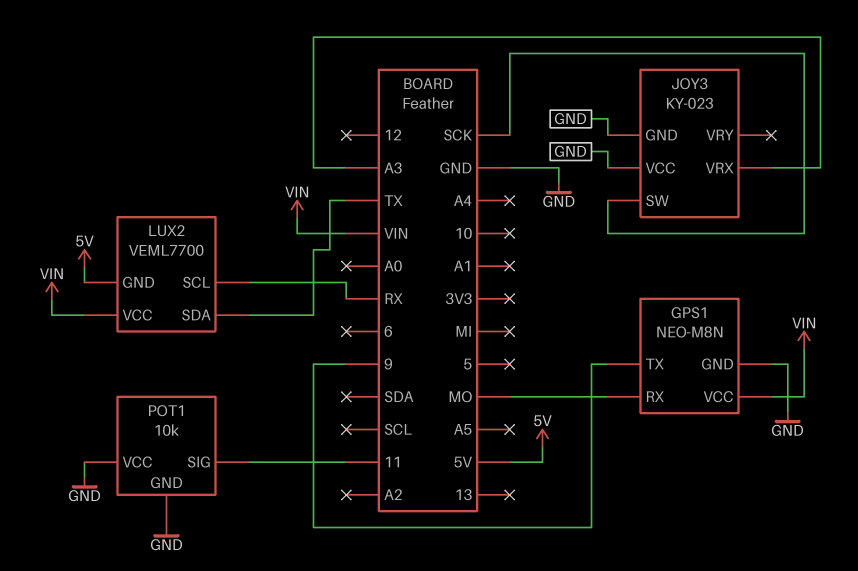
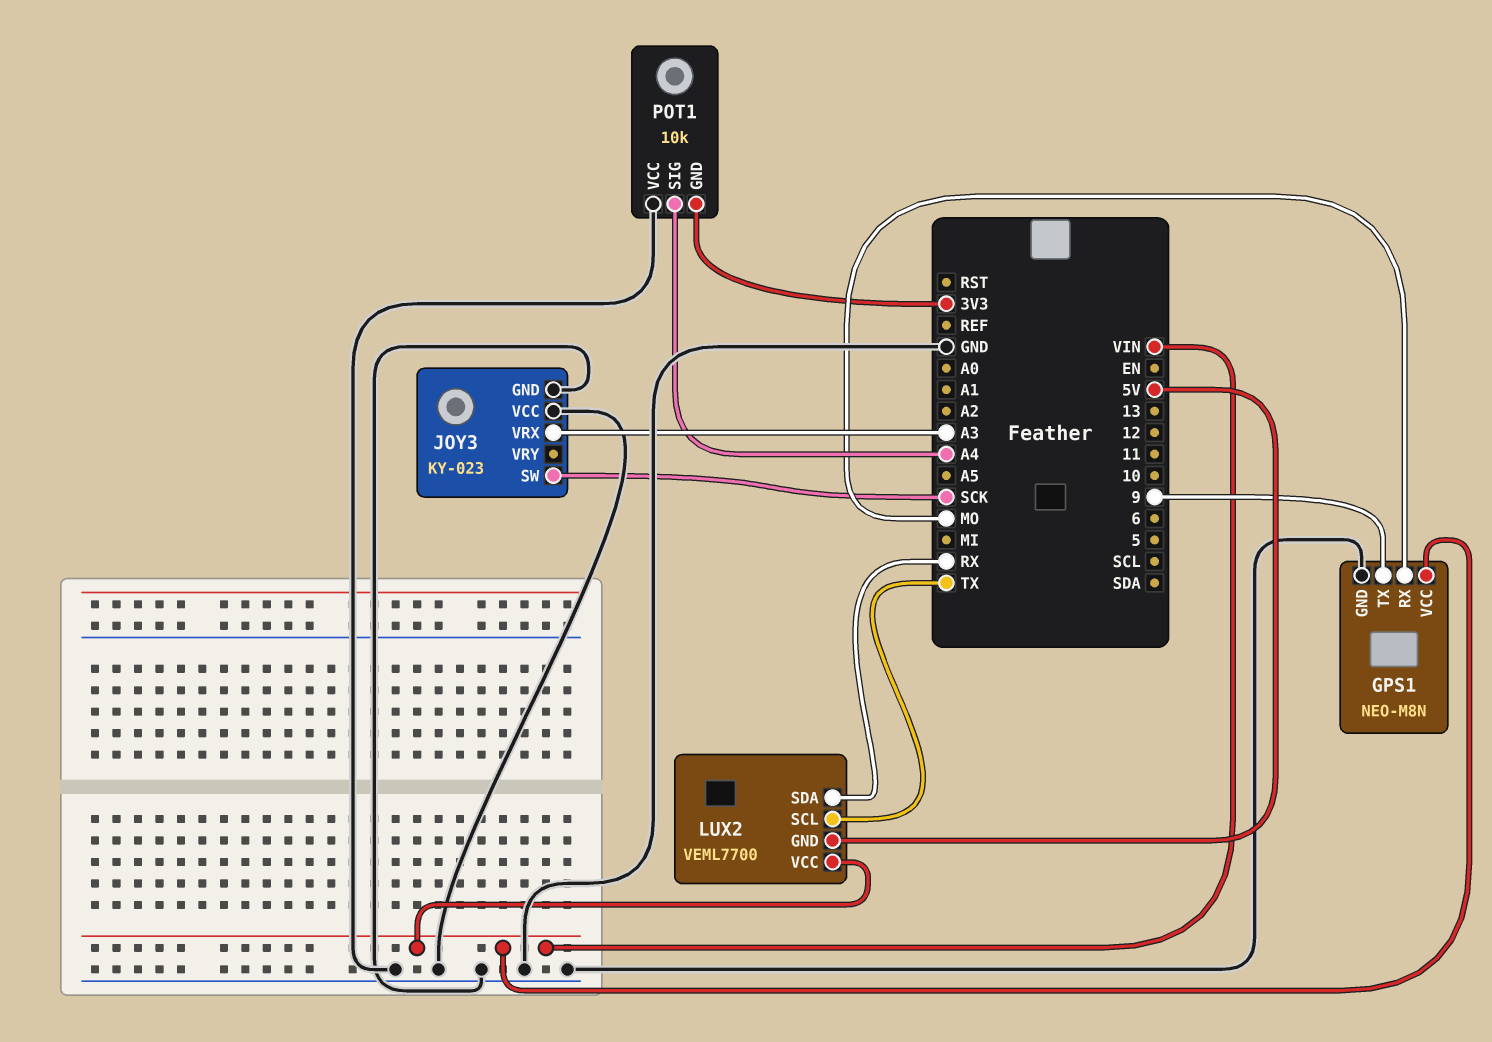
LUX2 pin SCL: RX -> TX
LUX2 pin SDA: TX -> RX
POT1 pin GND: GND -> 3V3
POT1 pin SIG: 11 -> A4

